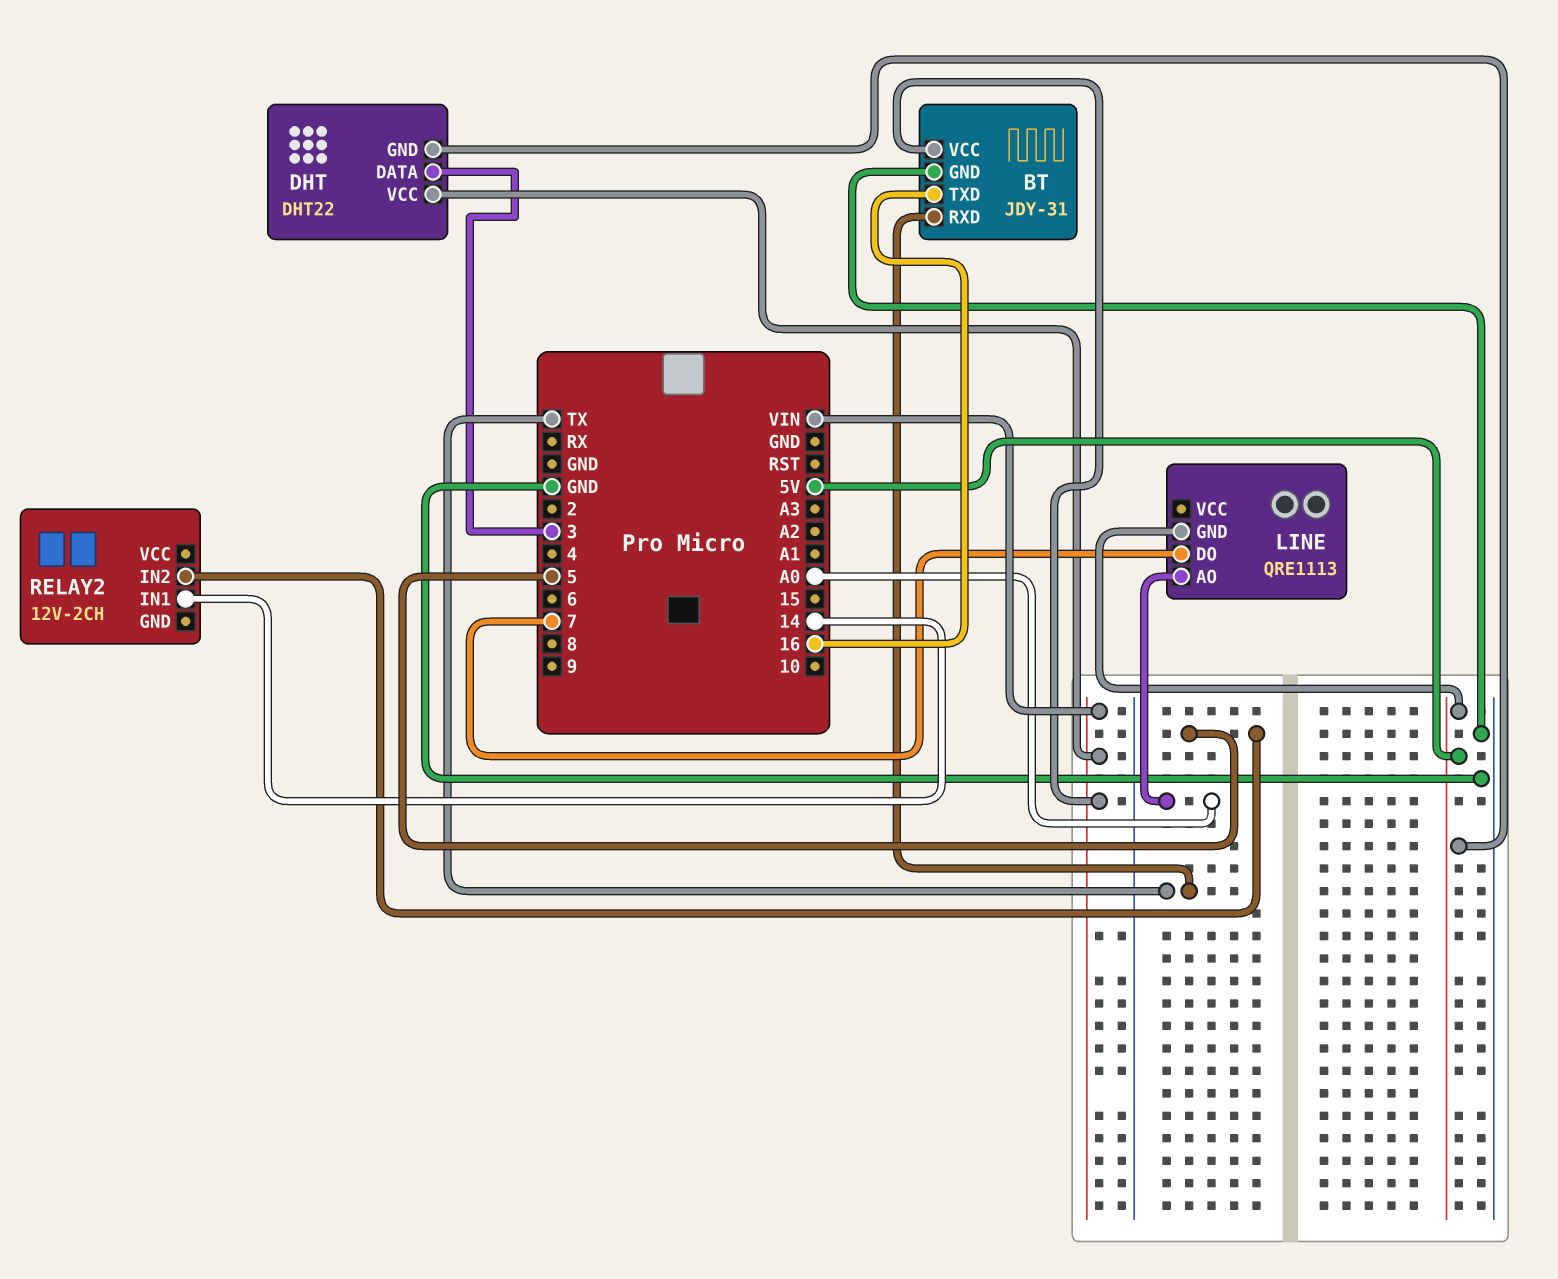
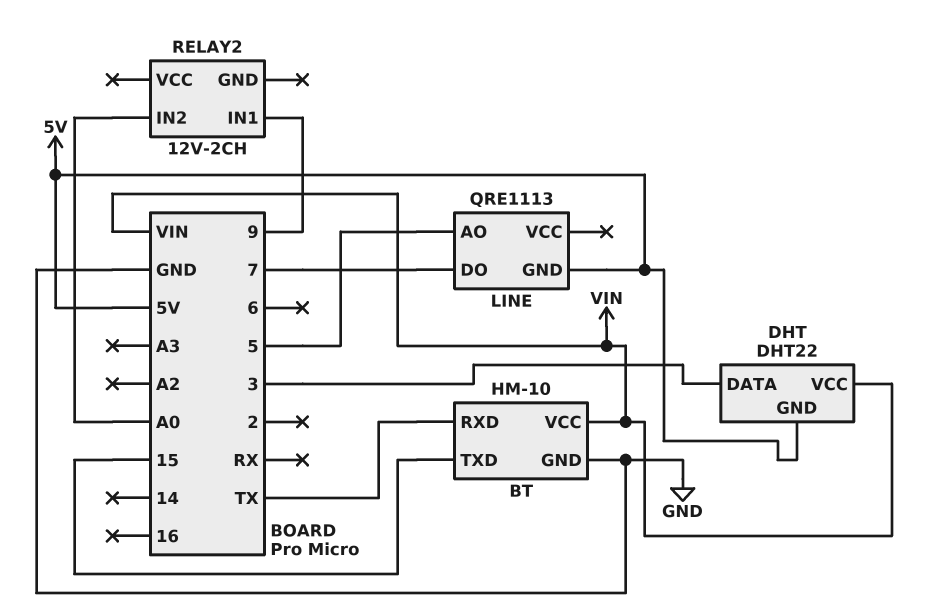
BT: JDY-31 -> HM-10
BT pin TXD: 16 -> 15
LINE pin AO: A0 -> 5
RELAY2 pin IN1: 14 -> 9
RELAY2 pin IN2: 5 -> A0

